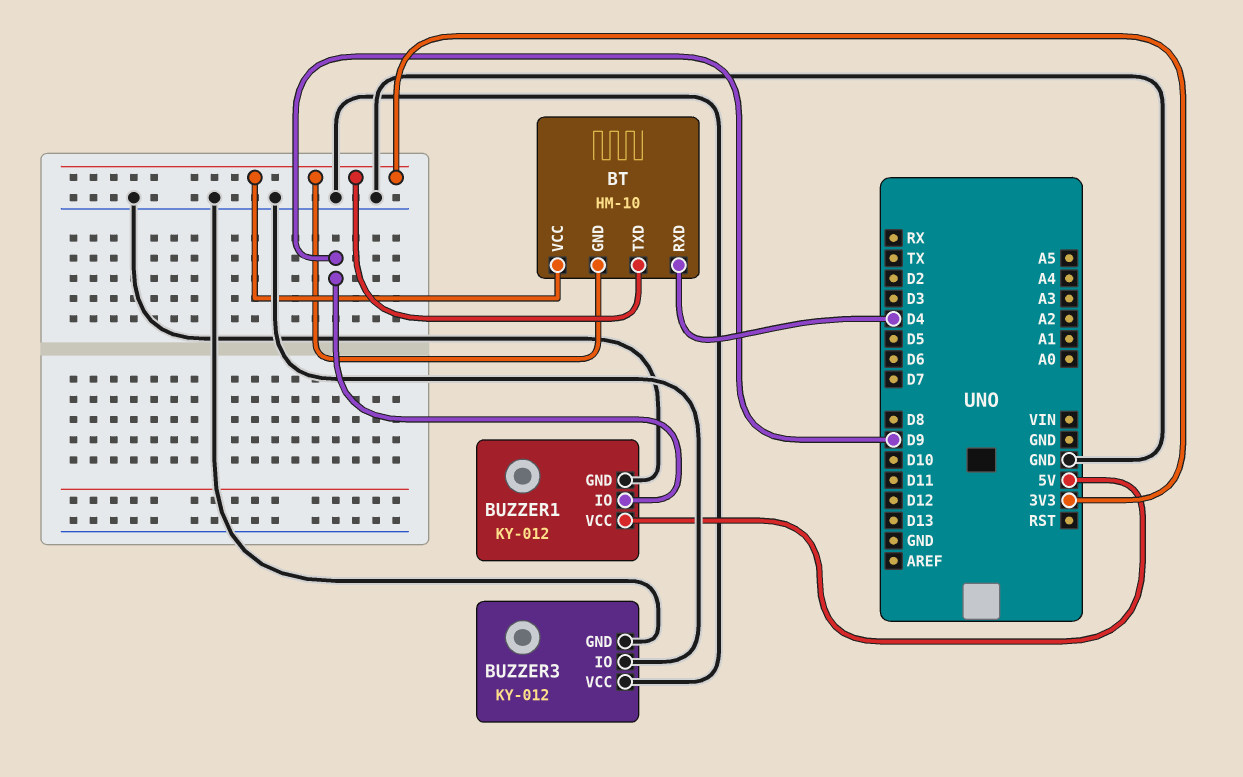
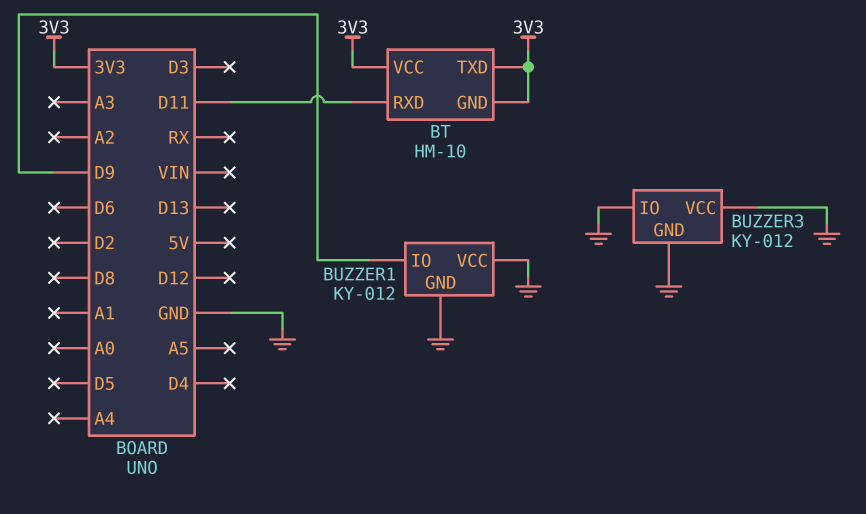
BT pin RXD: D4 -> D11
BUZZER1 pin VCC: 5V -> GND

